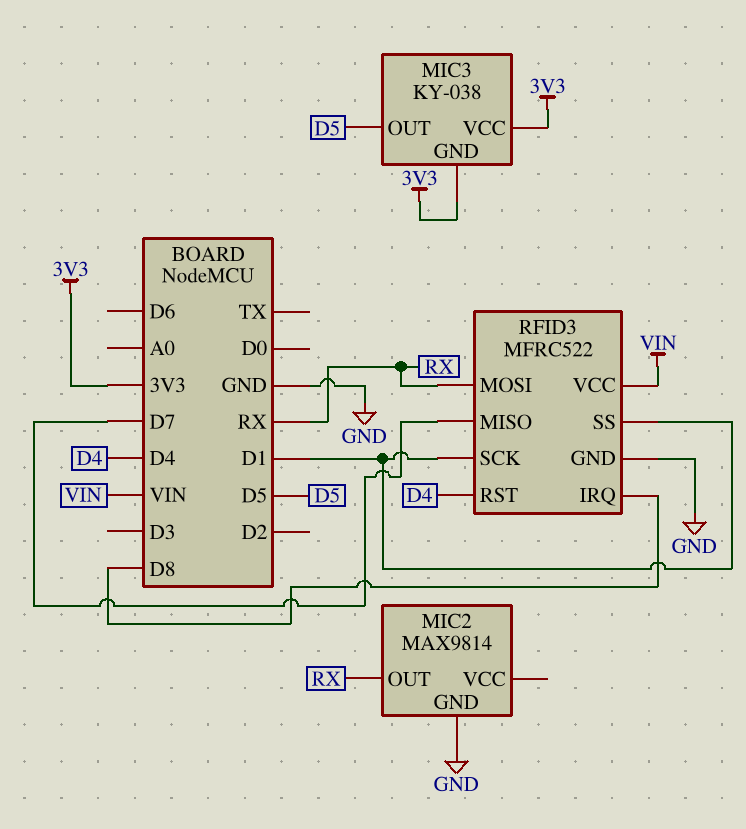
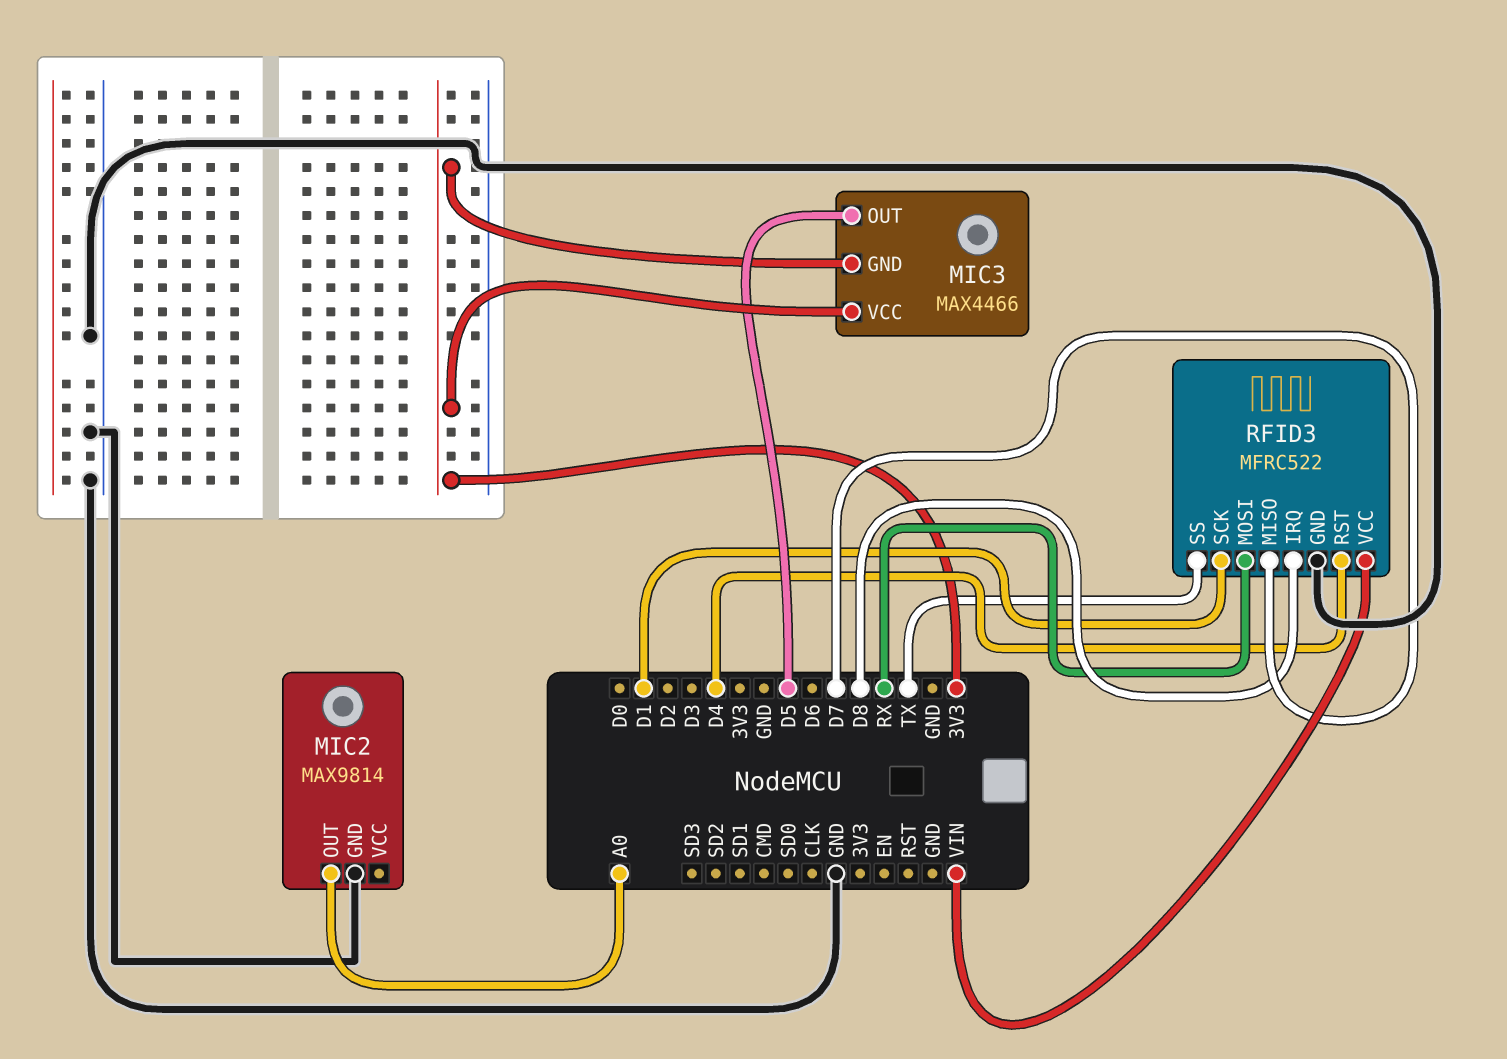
MIC2 pin OUT: RX -> A0
MIC3: KY-038 -> MAX4466
RFID3 pin SS: D1 -> TX

